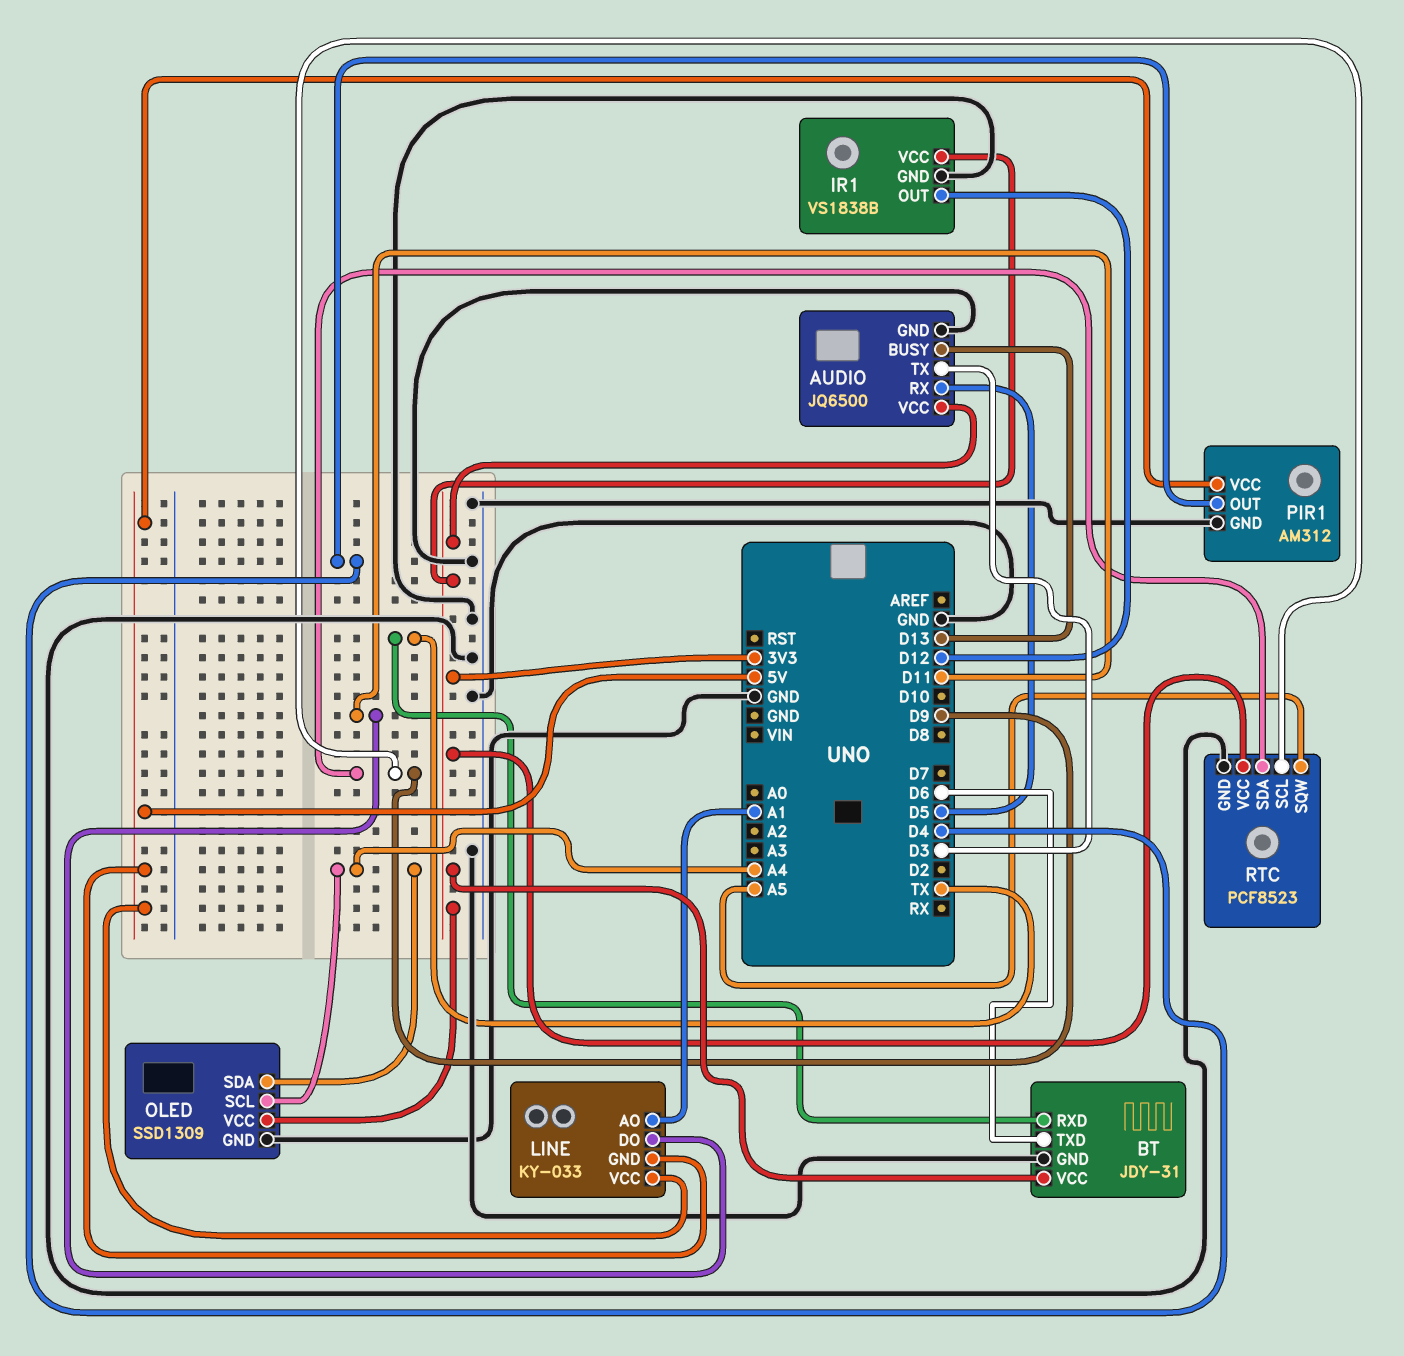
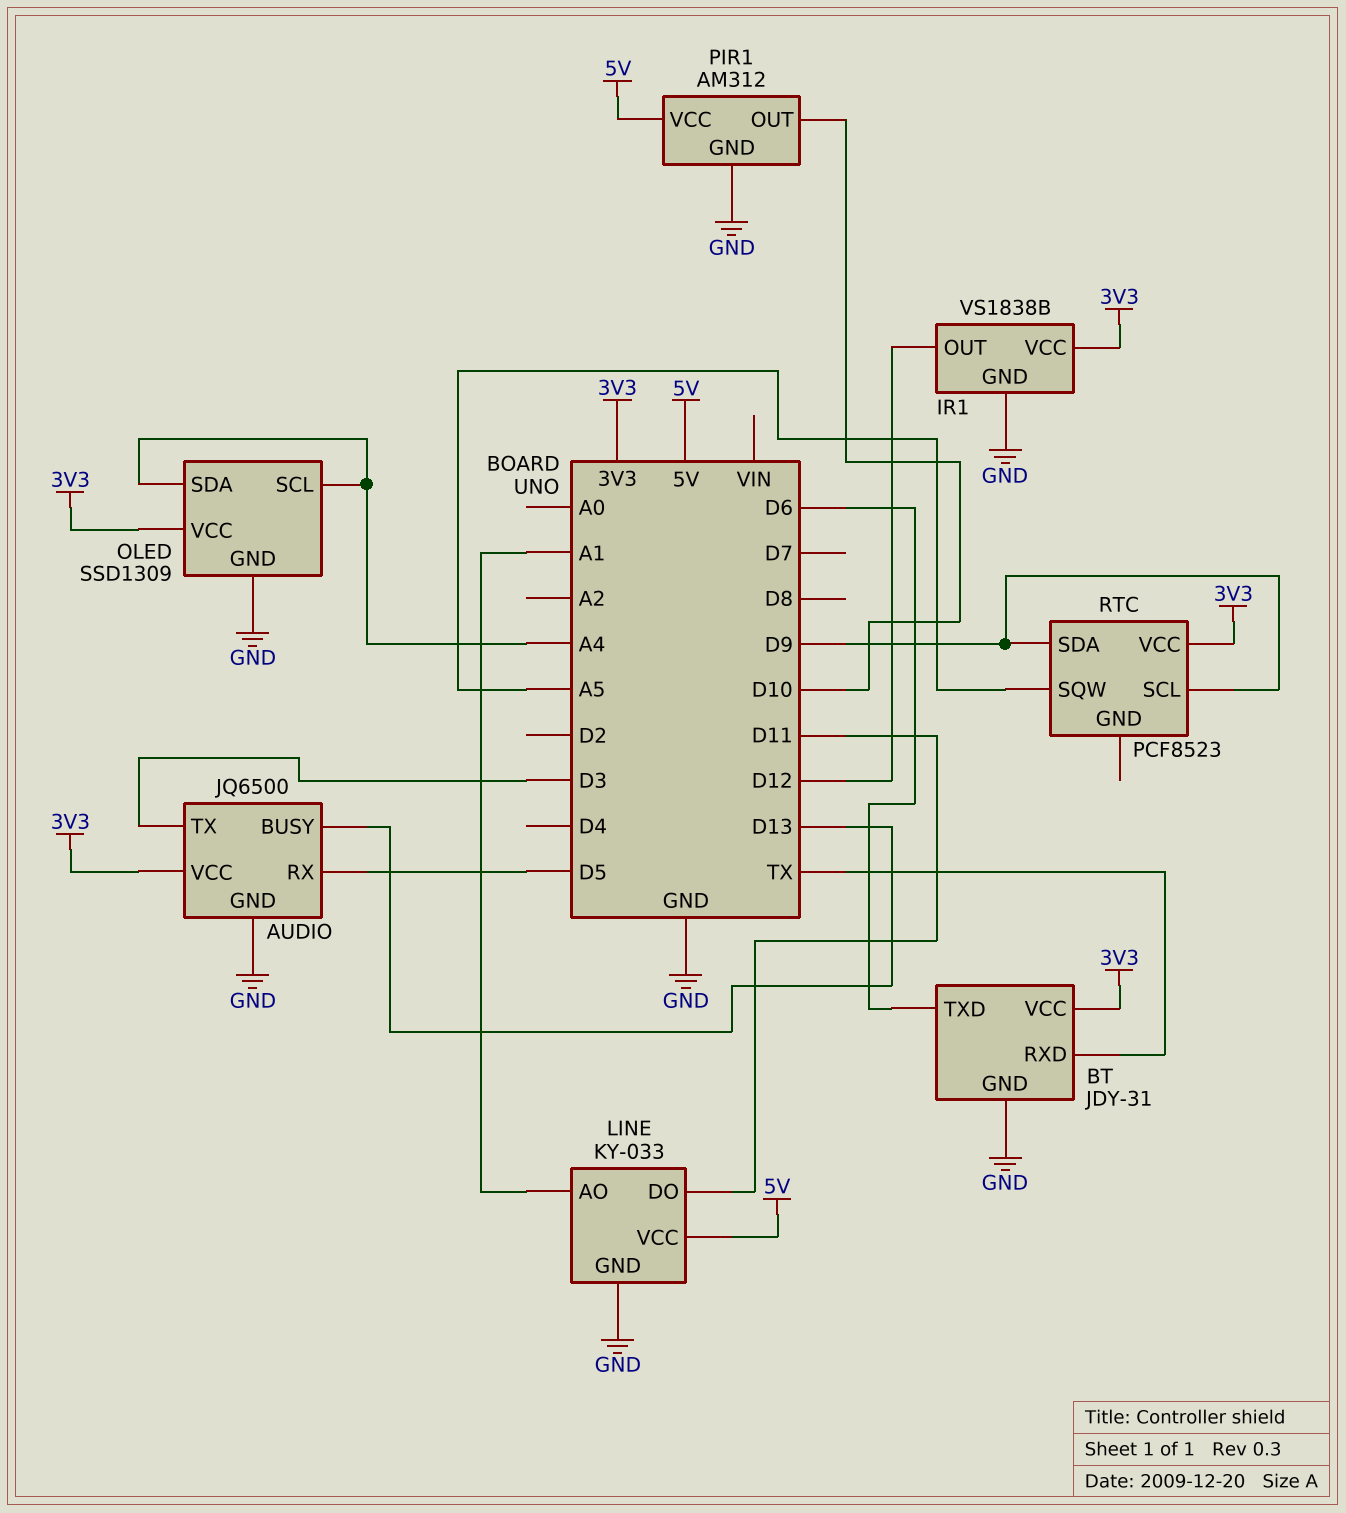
LINE pin GND: 5V -> GND
PIR1 pin OUT: D4 -> D10
RTC pin GND: GND -> none

